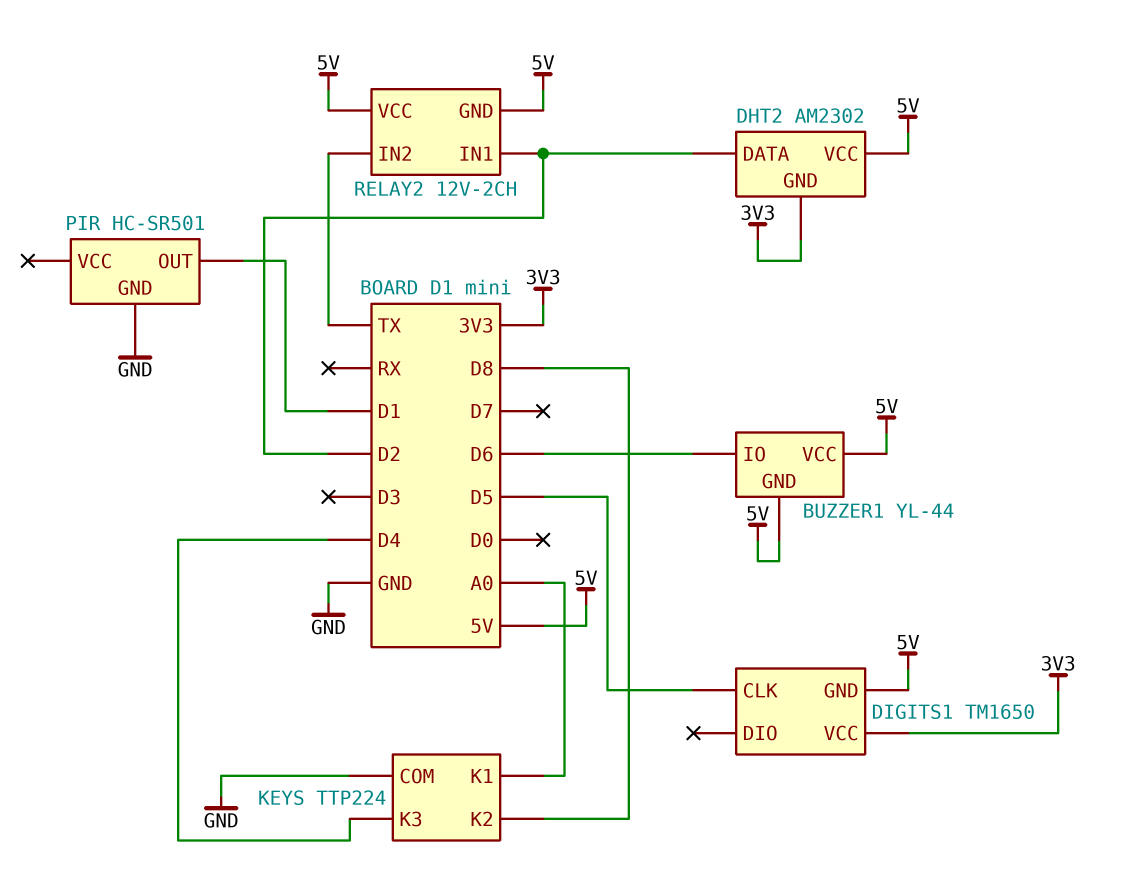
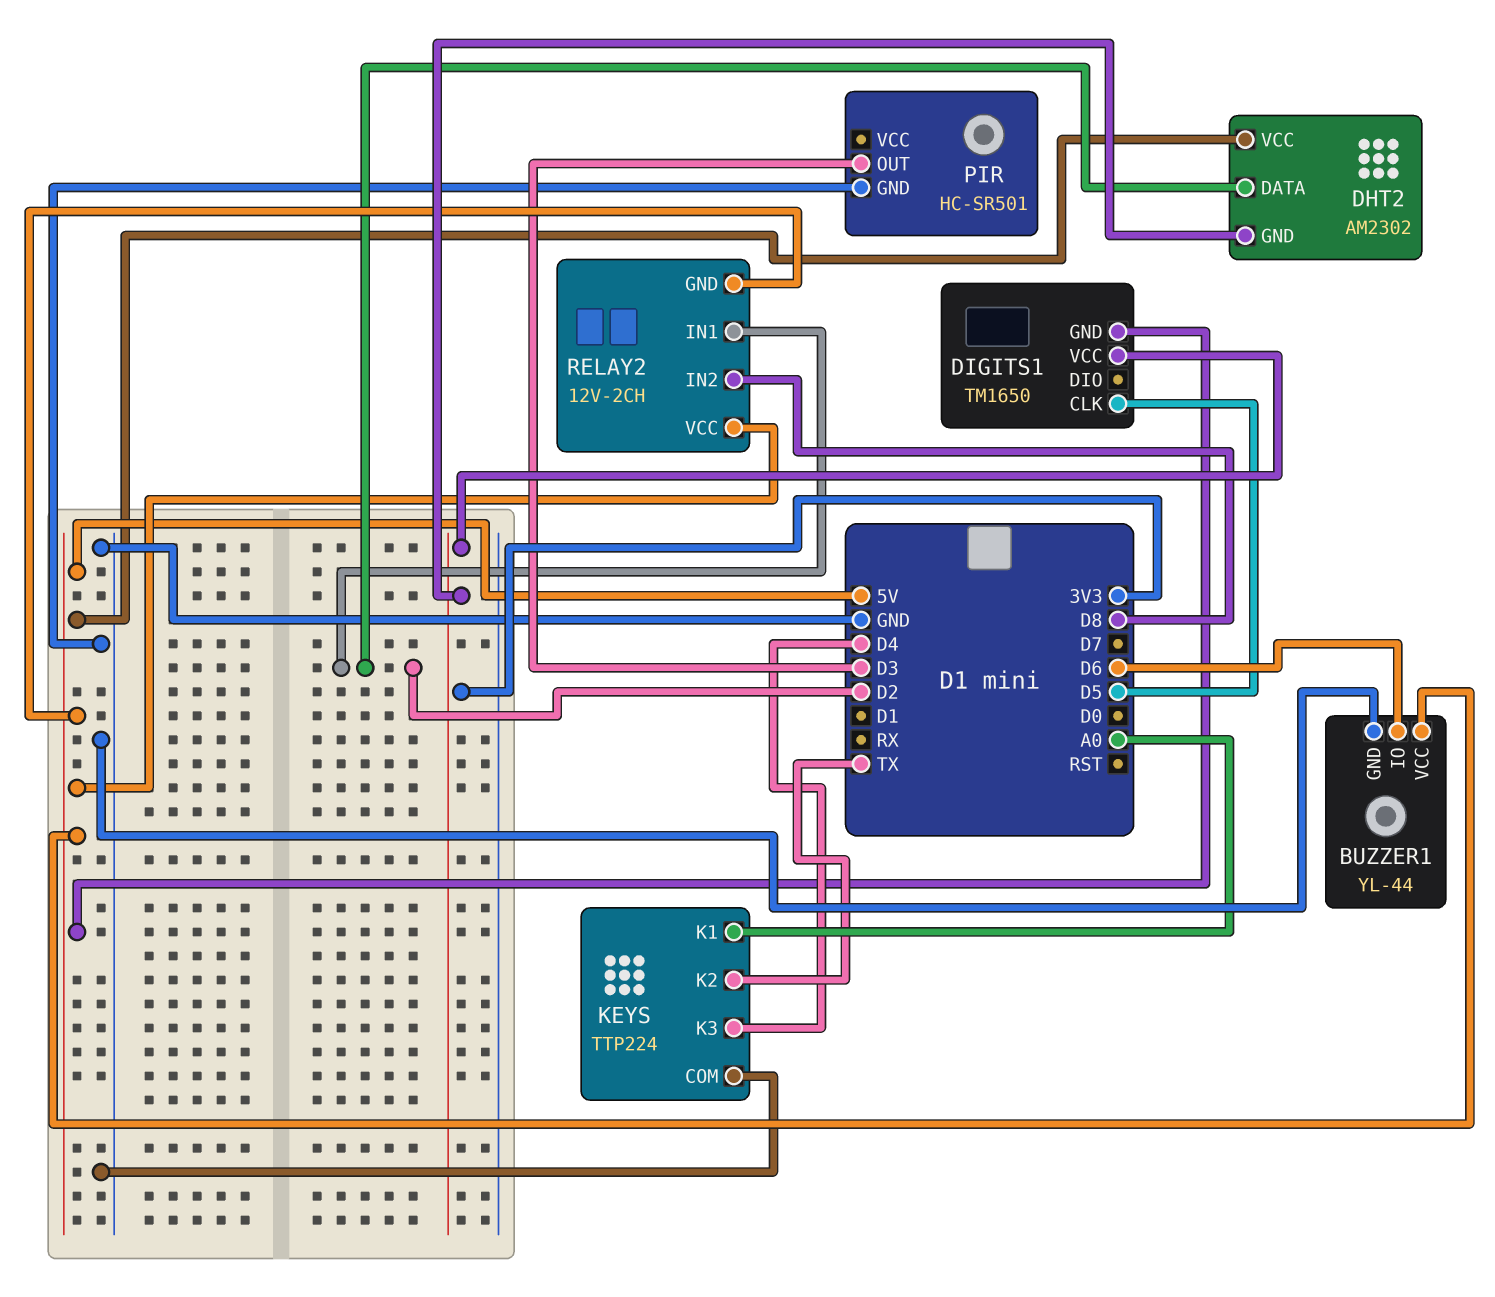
BUZZER1 pin GND: 5V -> GND
KEYS pin K2: D8 -> TX
PIR pin OUT: D1 -> D3
RELAY2 pin IN2: TX -> D8

